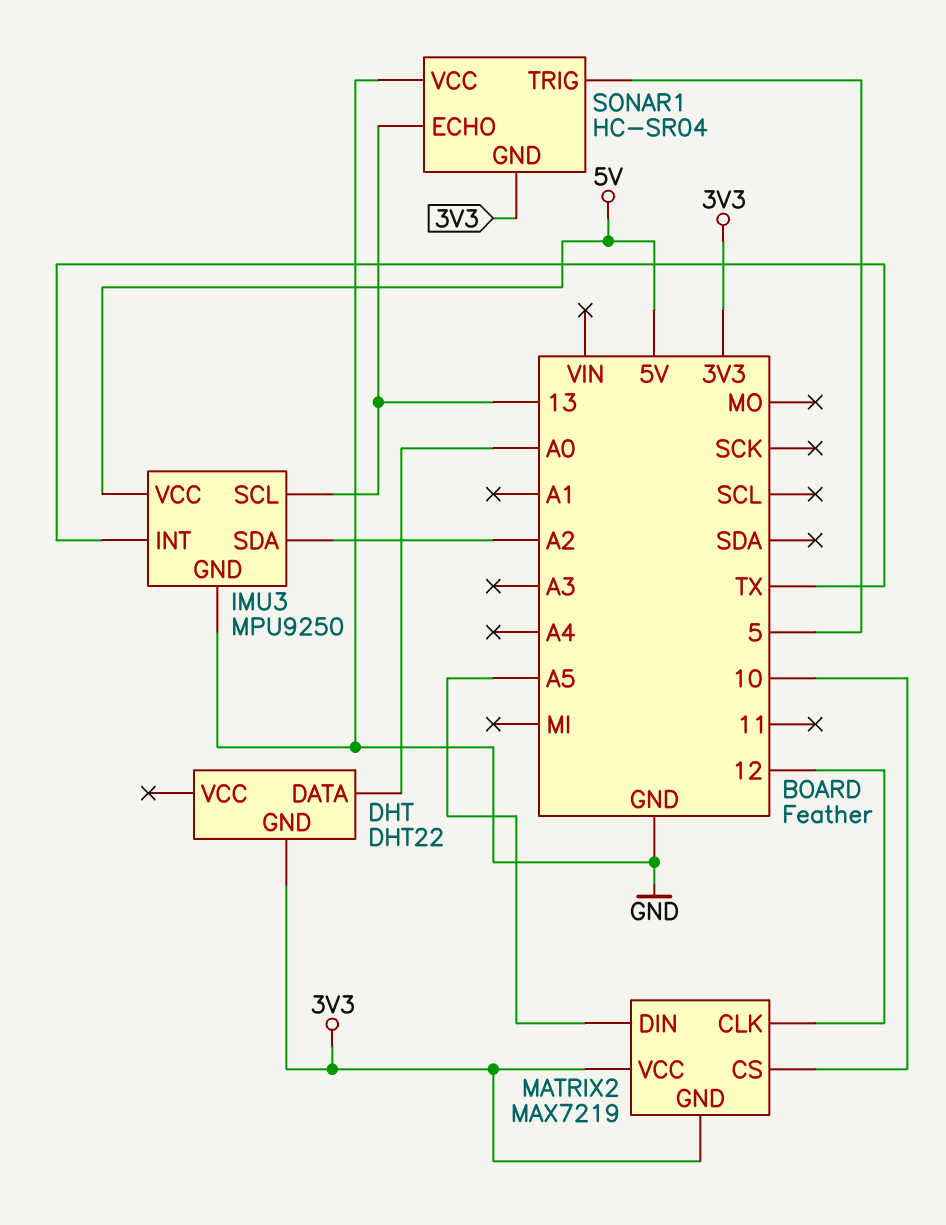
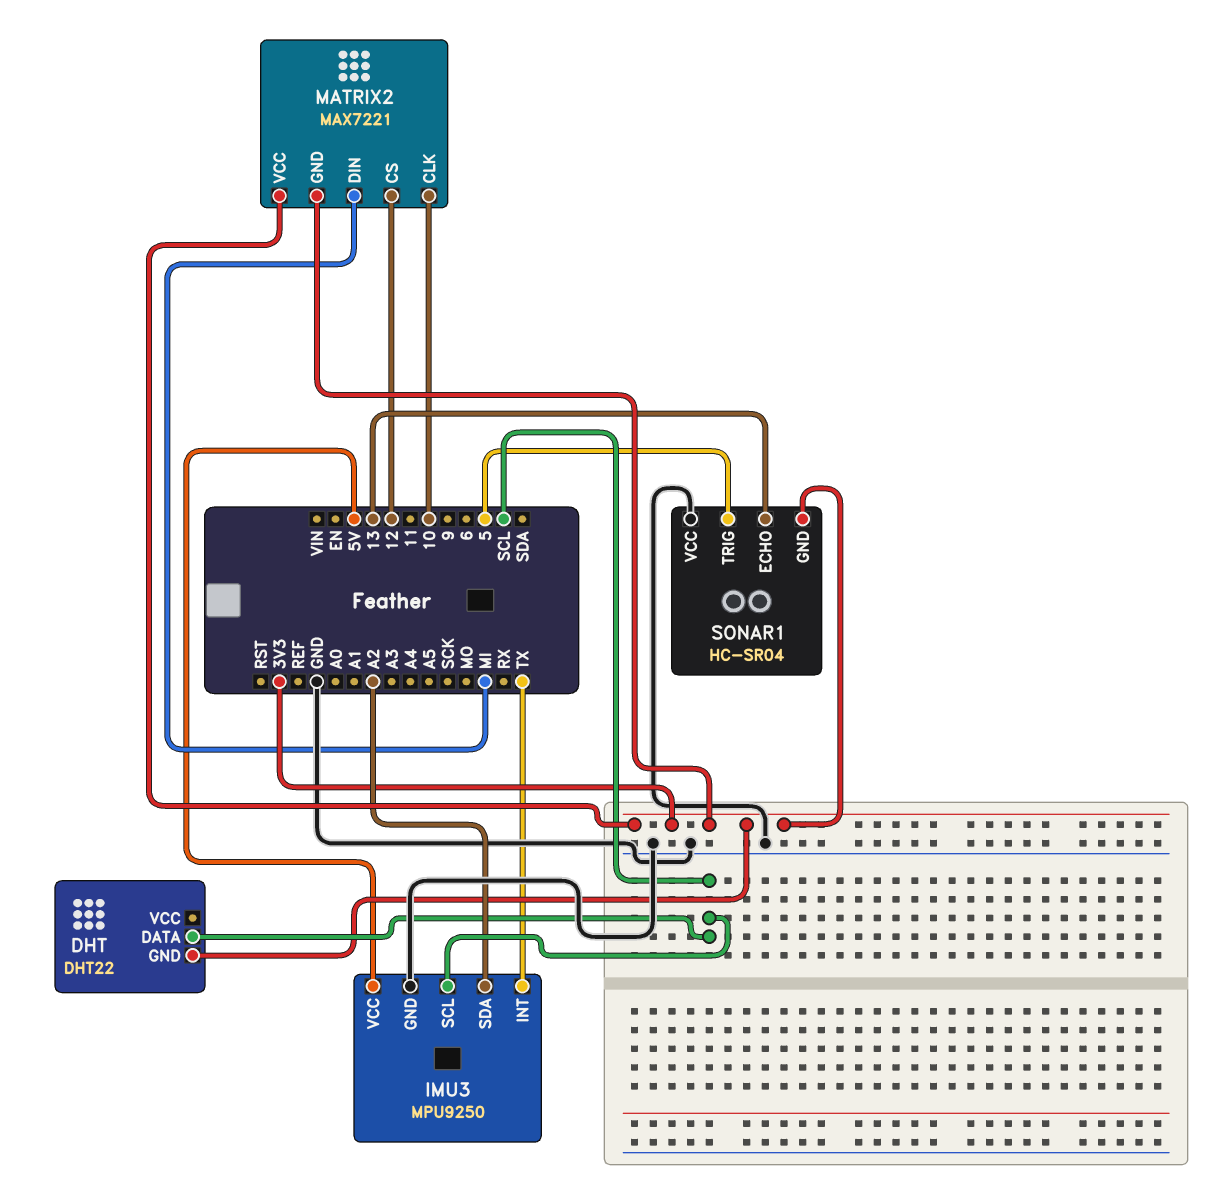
DHT pin DATA: A0 -> SCL
IMU3 pin SCL: 13 -> SCL
MATRIX2: MAX7219 -> MAX7221
MATRIX2 pin CLK: 12 -> 10
MATRIX2 pin CS: 10 -> 12
MATRIX2 pin DIN: A5 -> MI

